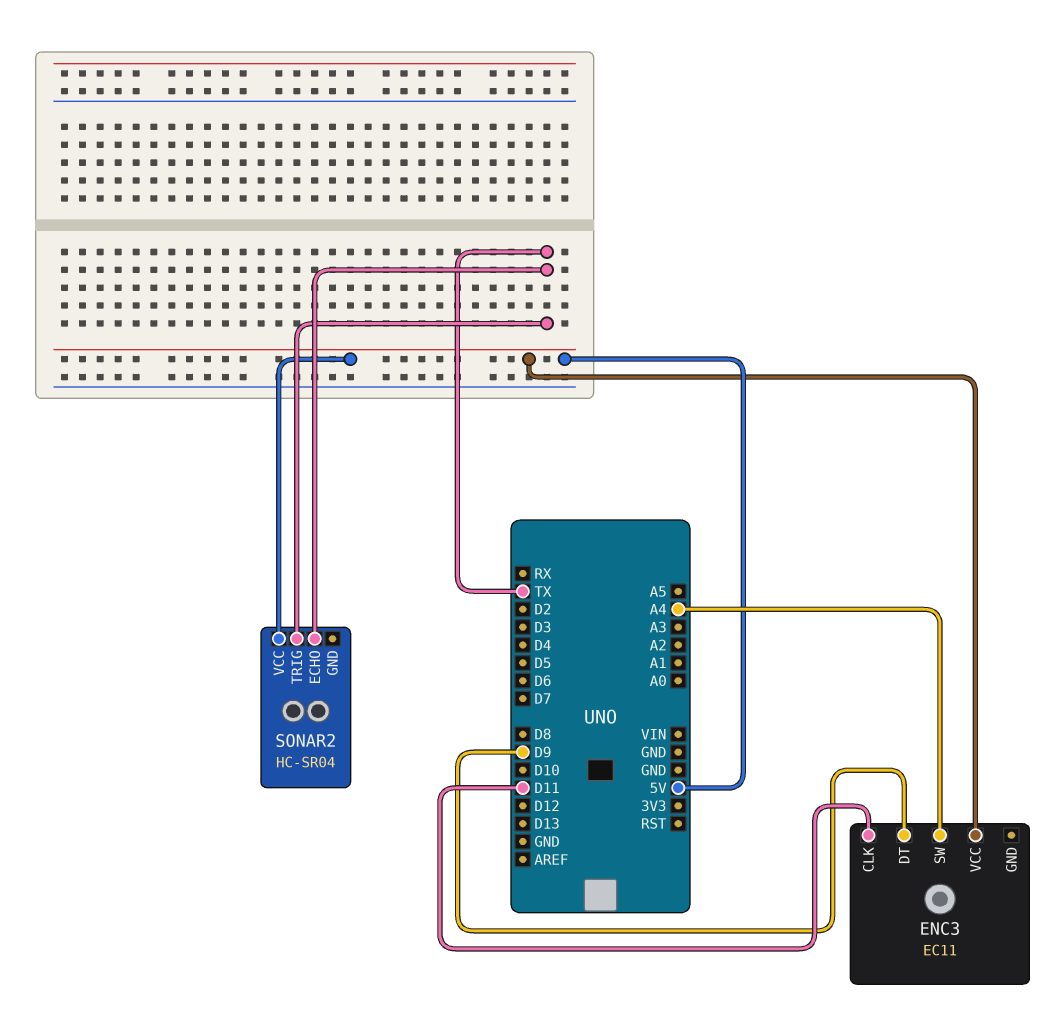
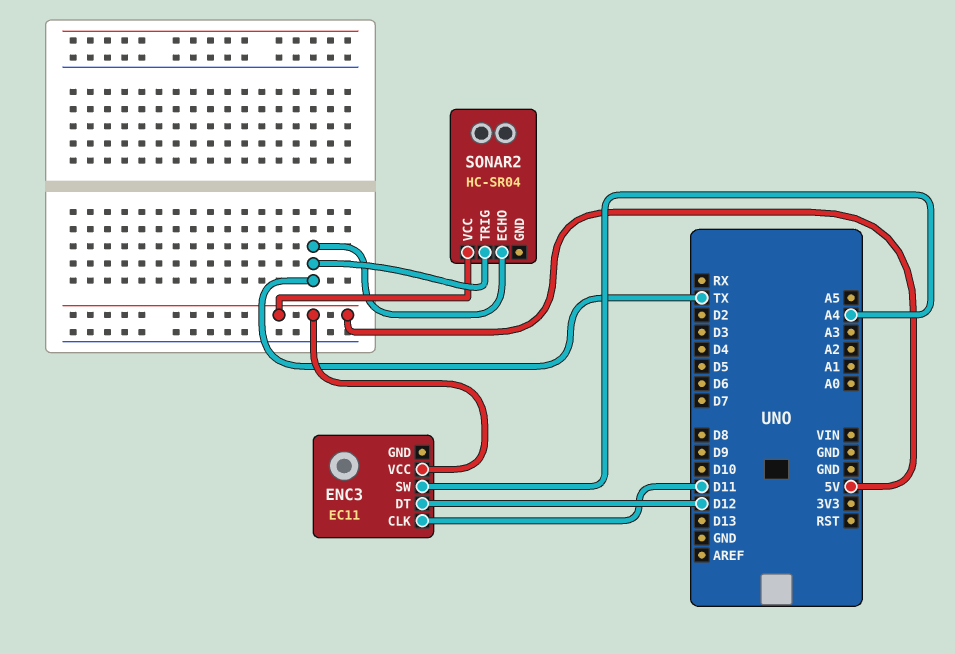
ENC3 pin DT: D9 -> D12

